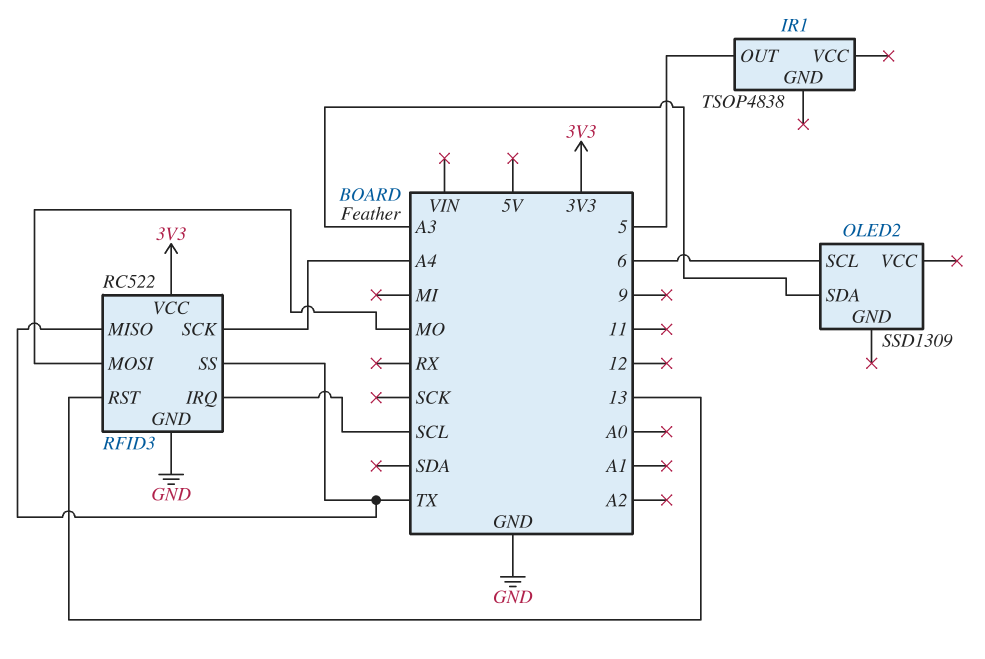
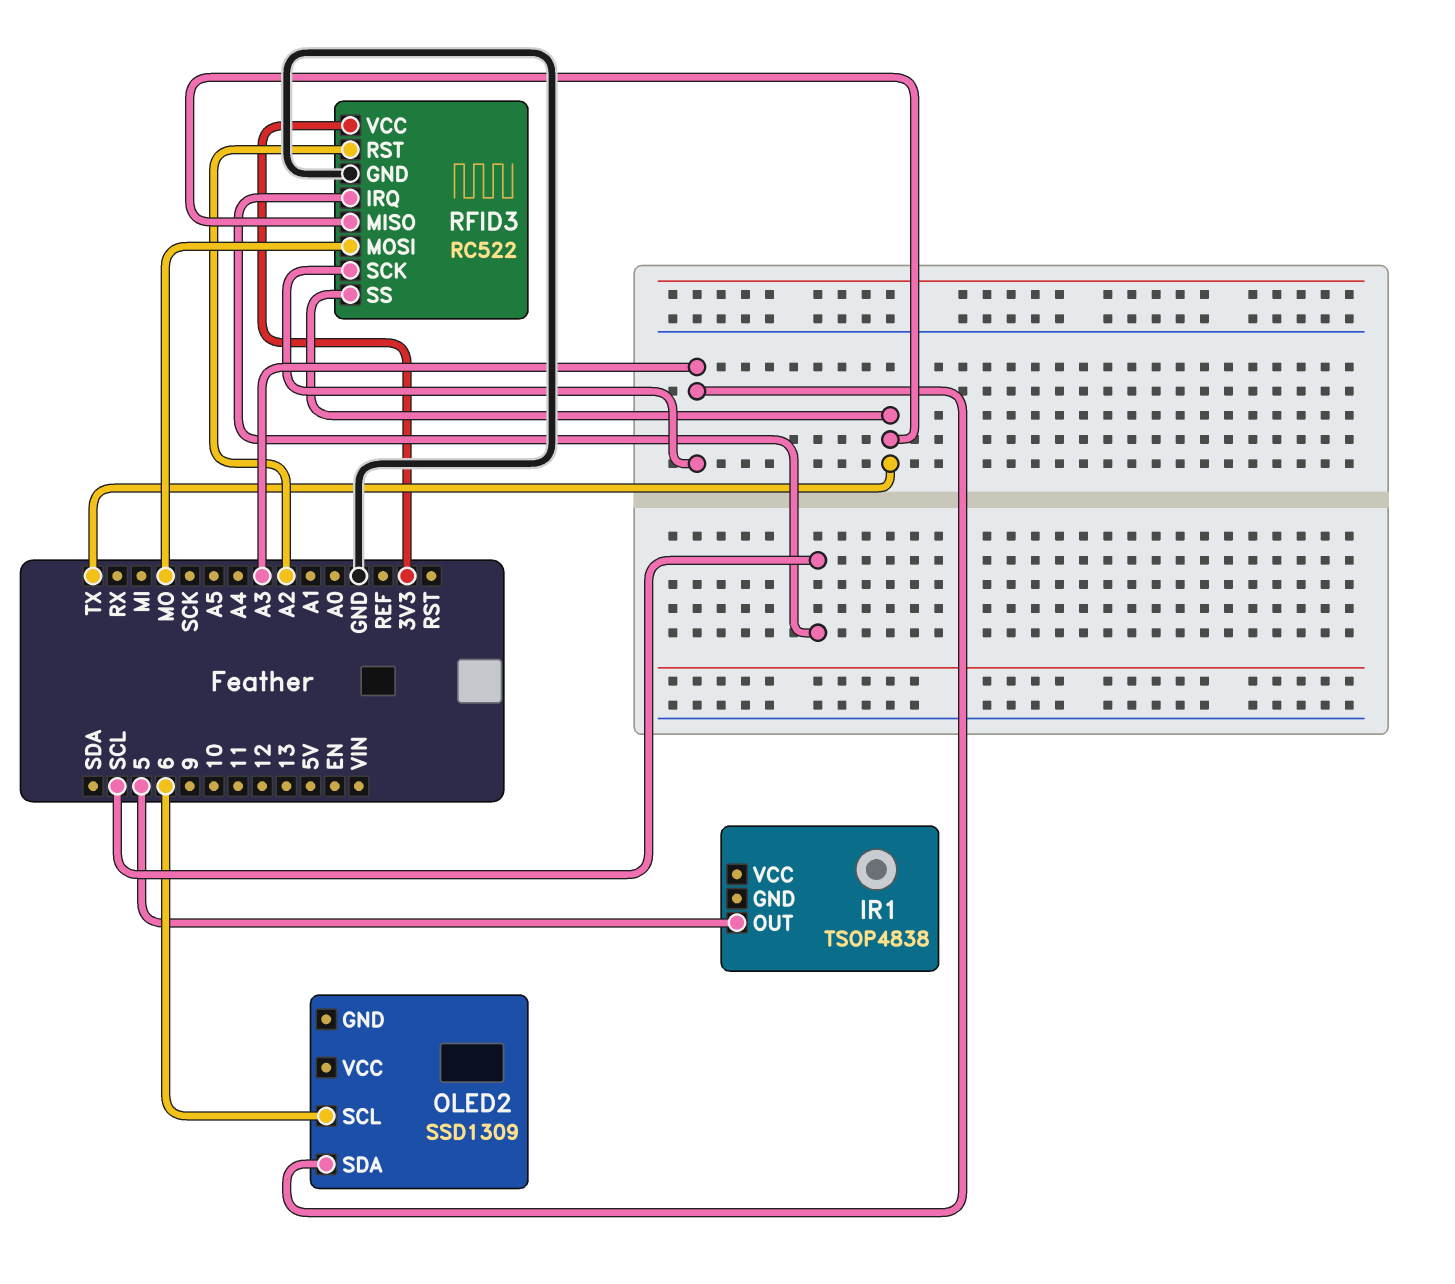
RFID3 pin RST: 13 -> A2
RFID3 pin SCK: A4 -> A3

